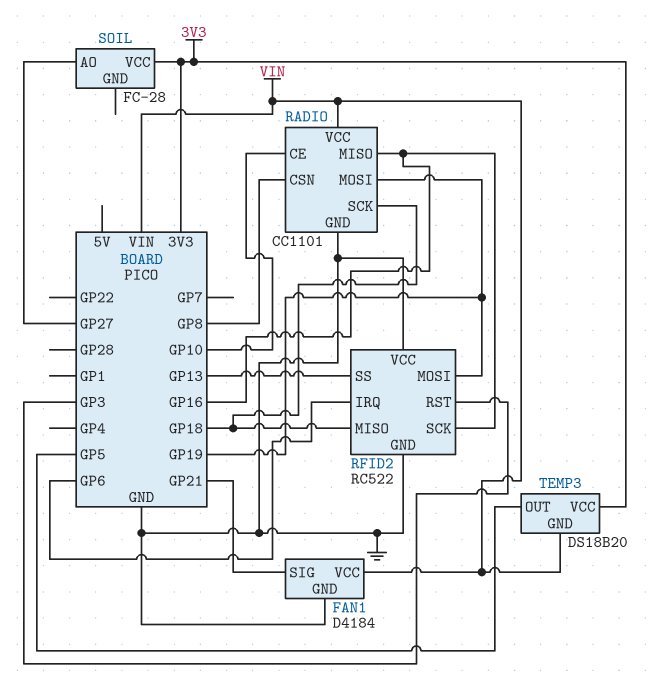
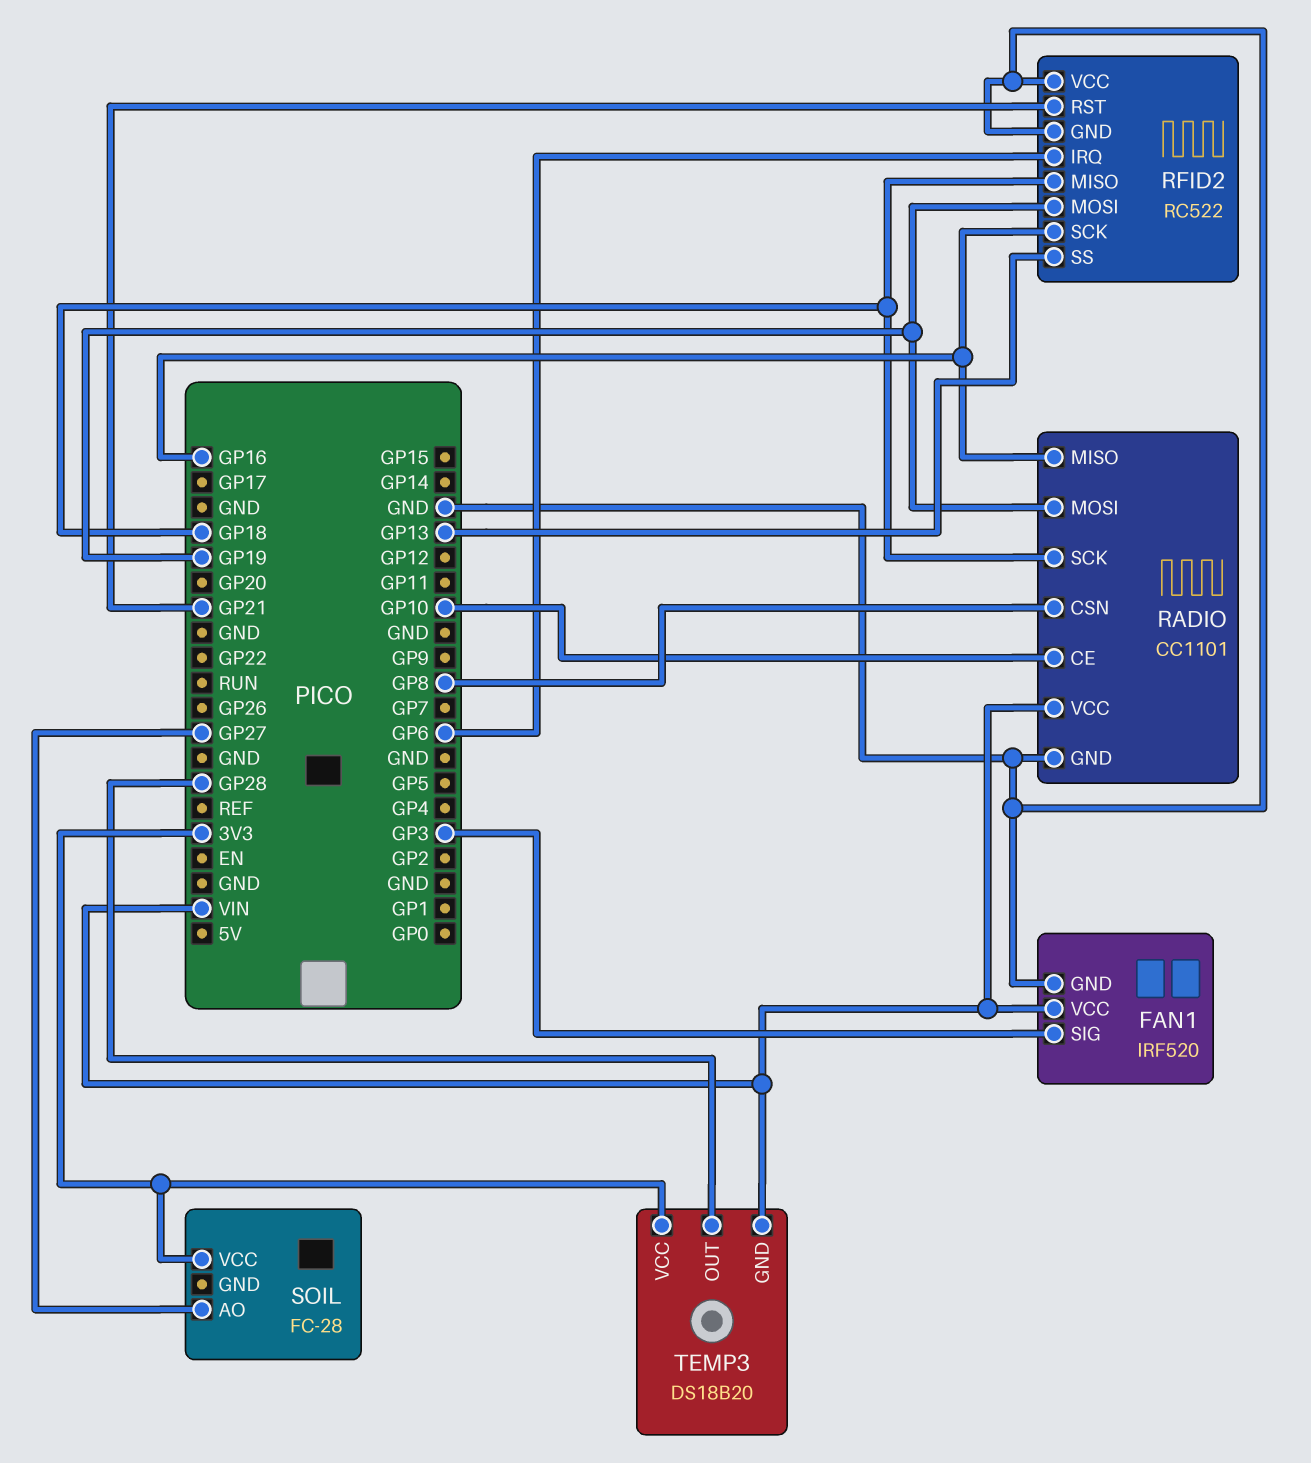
FAN1: D4184 -> IRF520
FAN1 pin SIG: GP21 -> GP3
RFID2 pin RST: GP3 -> GP21
TEMP3 pin OUT: GP5 -> GP28

